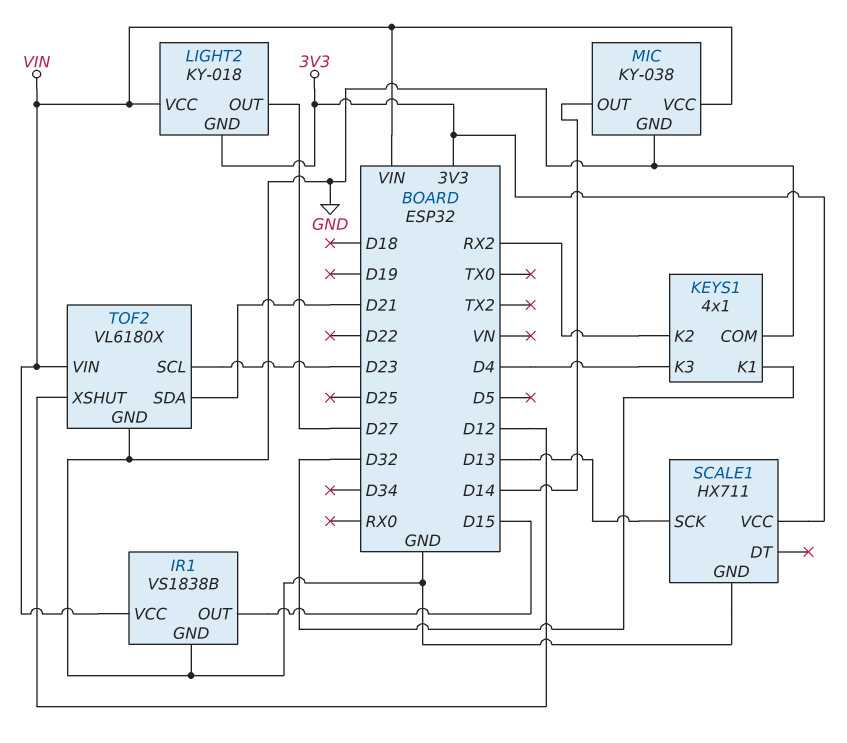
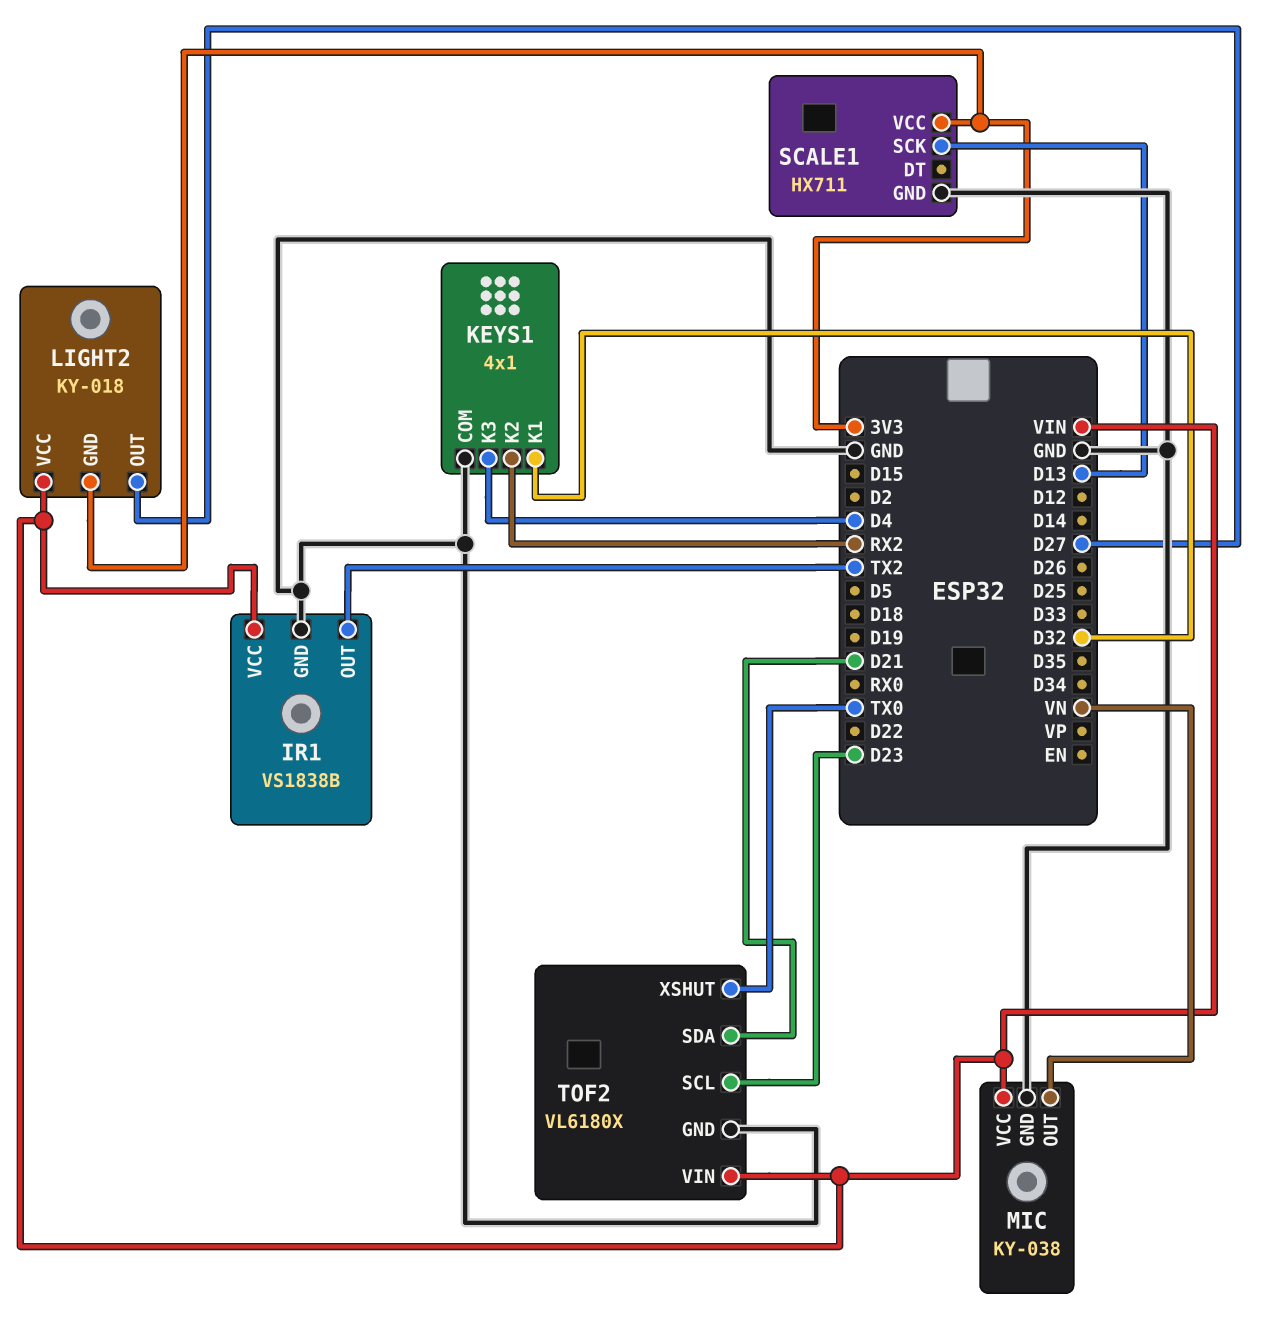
IR1 pin OUT: D15 -> TX2
MIC pin OUT: D14 -> VN
TOF2 pin XSHUT: D12 -> TX0

